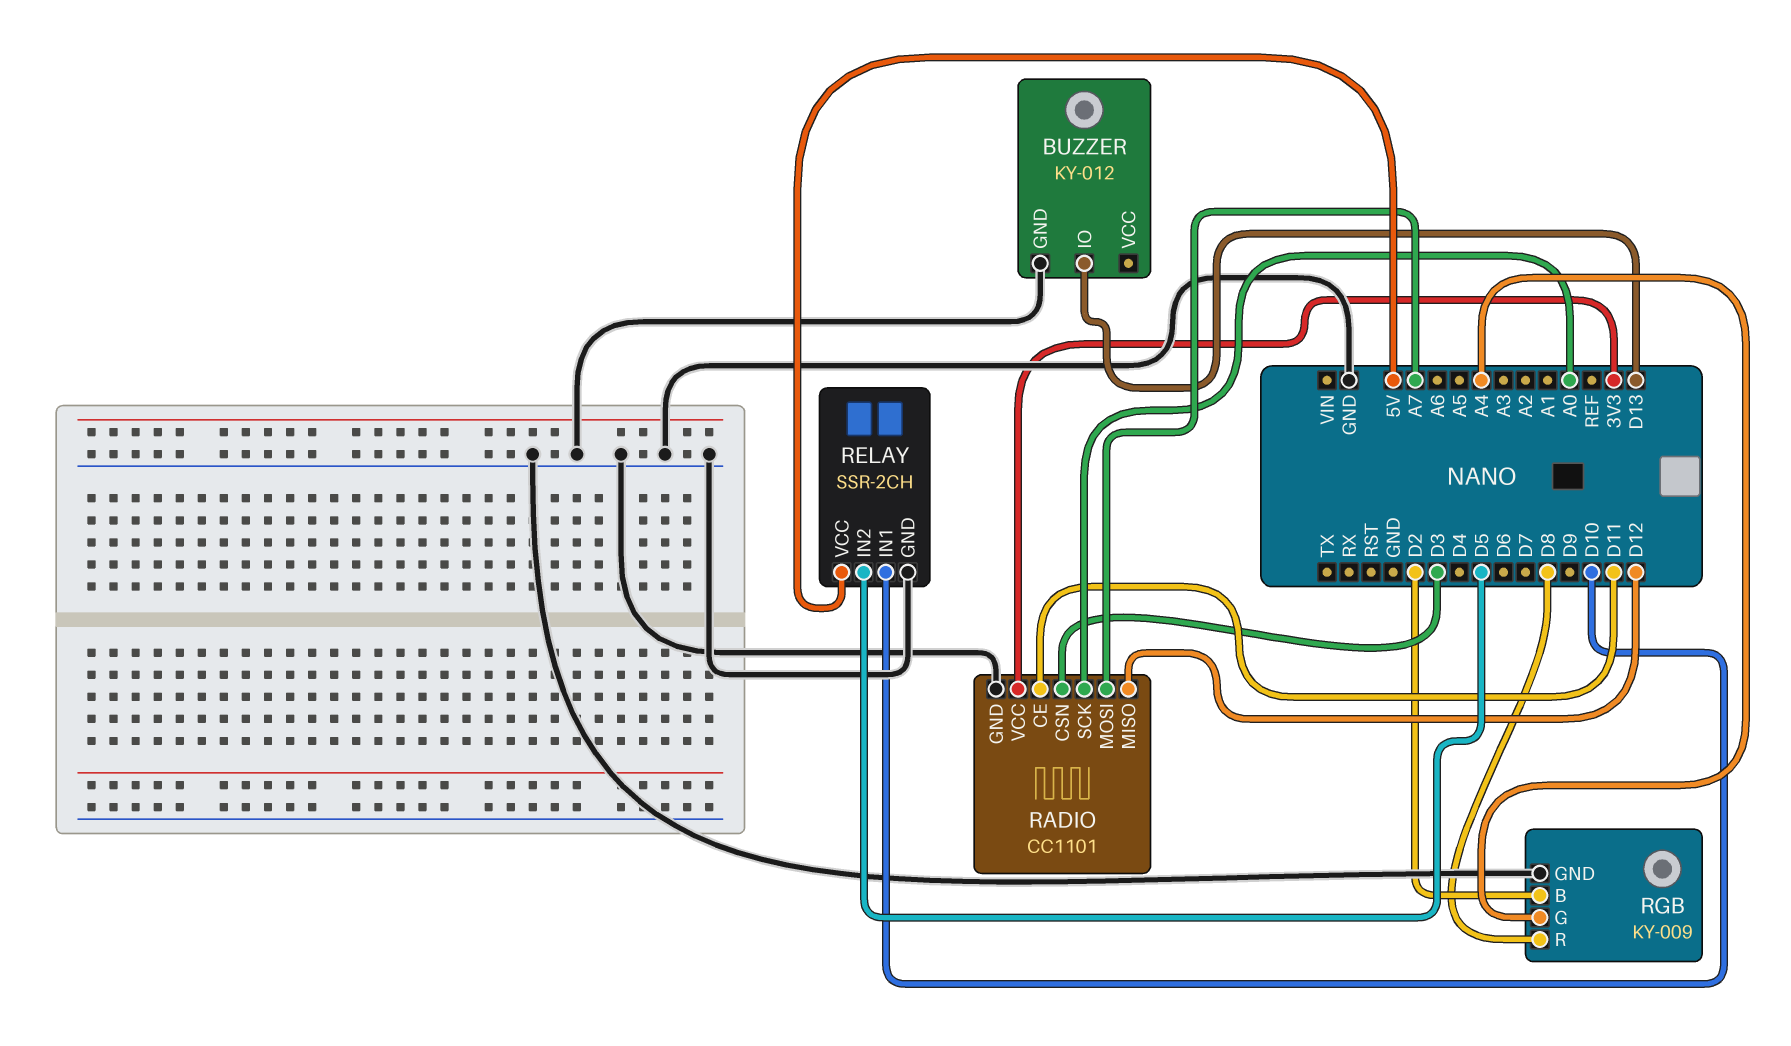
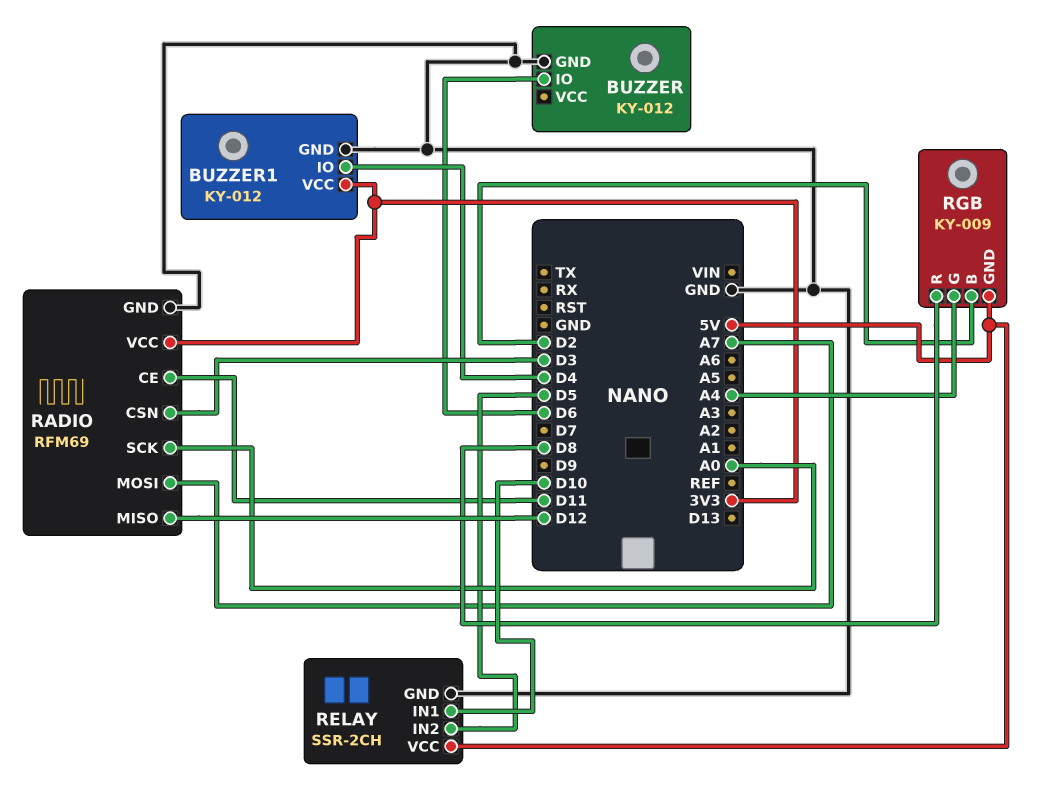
BUZZER pin IO: D13 -> D6
BUZZER1: none -> KY-012
BUZZER1 pin GND: none -> GND
BUZZER1 pin IO: none -> D4
BUZZER1 pin VCC: none -> 3V3
RADIO: CC1101 -> RFM69
RGB pin GND: GND -> 5V

